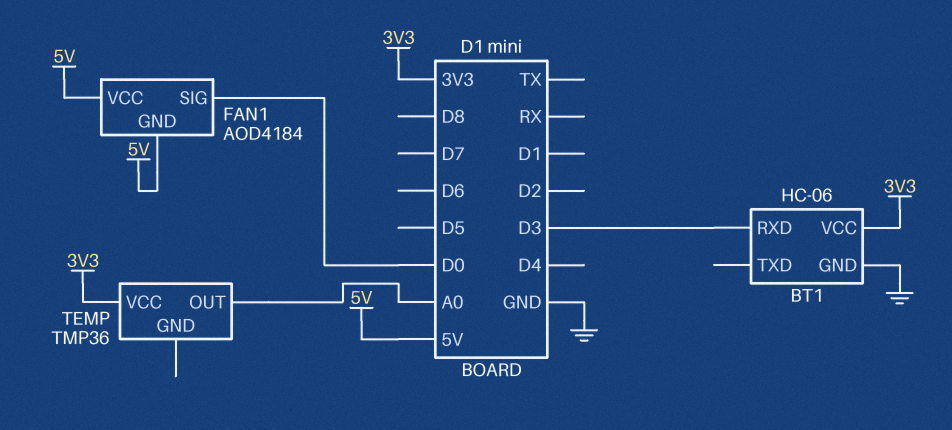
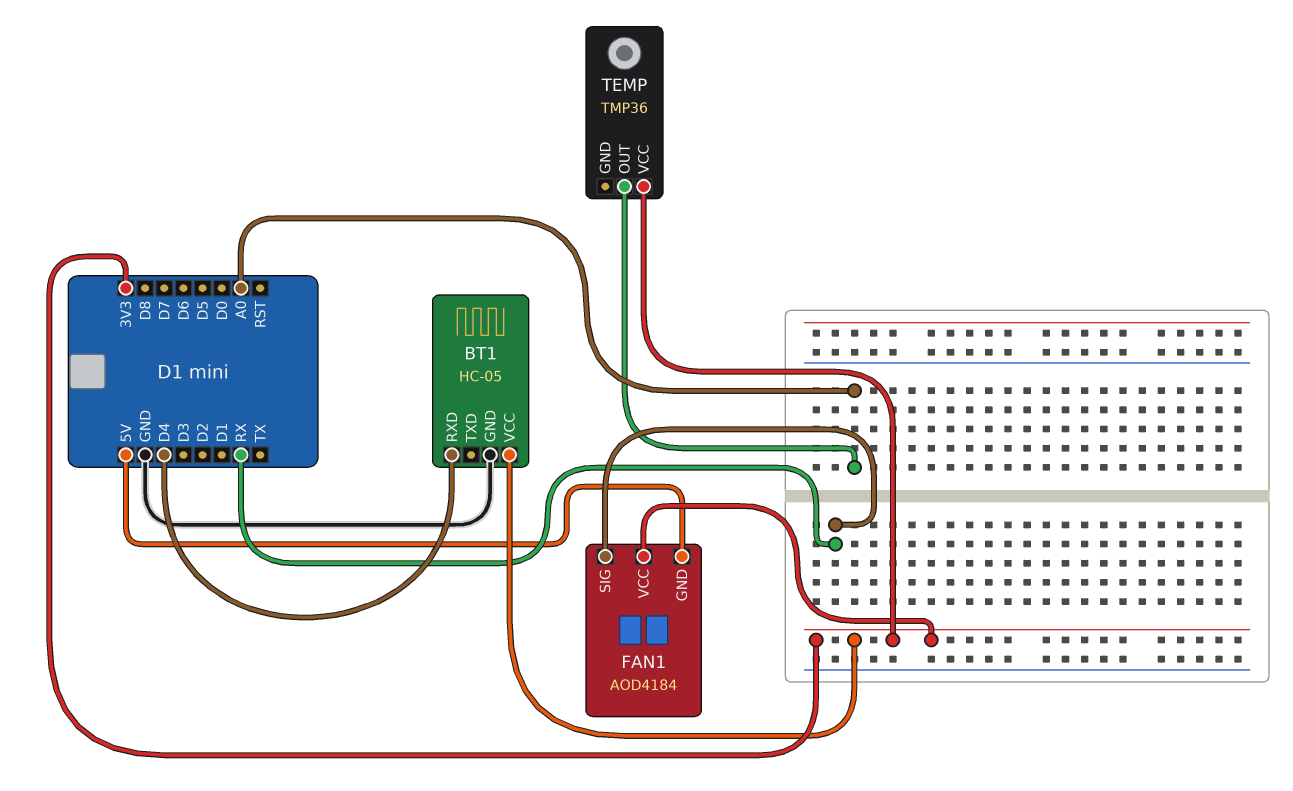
BT1: HC-06 -> HC-05
BT1 pin RXD: D3 -> D4
FAN1 pin SIG: D0 -> RX
FAN1 pin VCC: 5V -> 3V3

